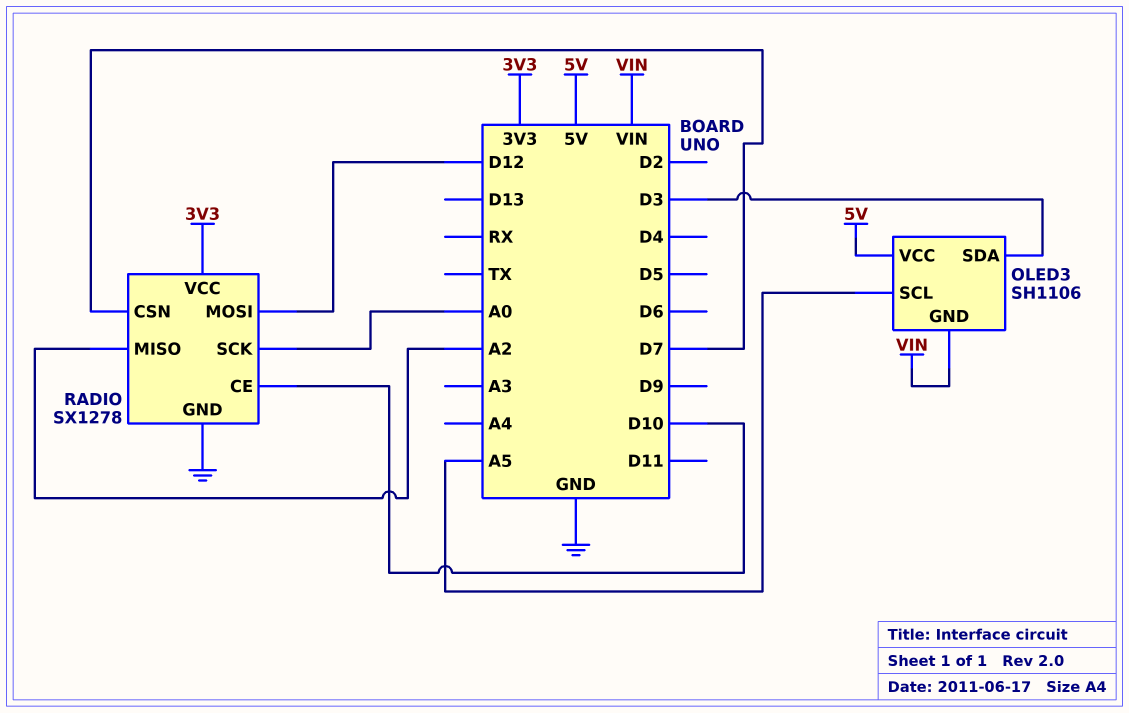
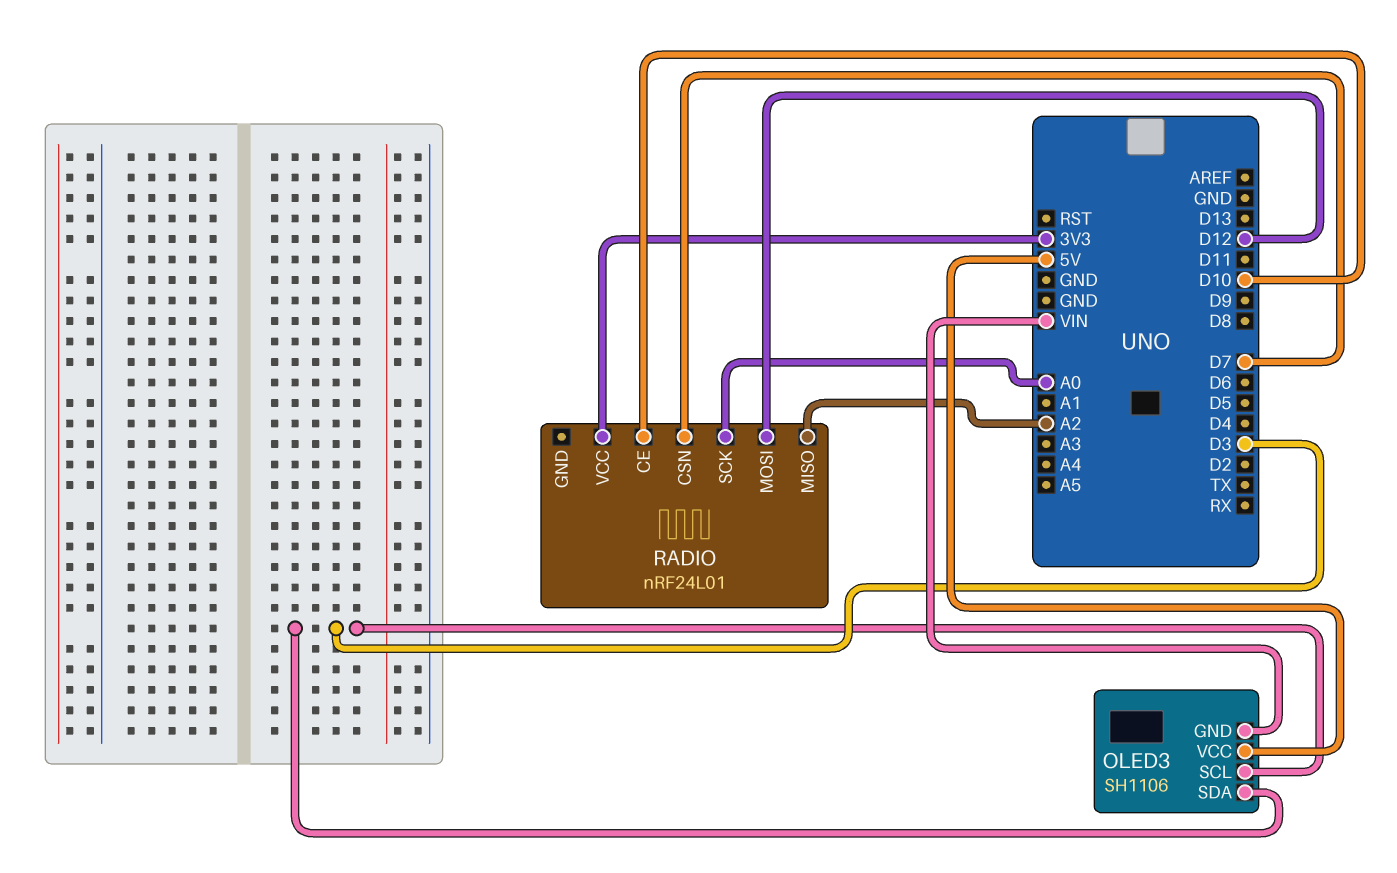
OLED3 pin SCL: A5 -> D3
RADIO: SX1278 -> nRF24L01
RADIO pin GND: GND -> none

